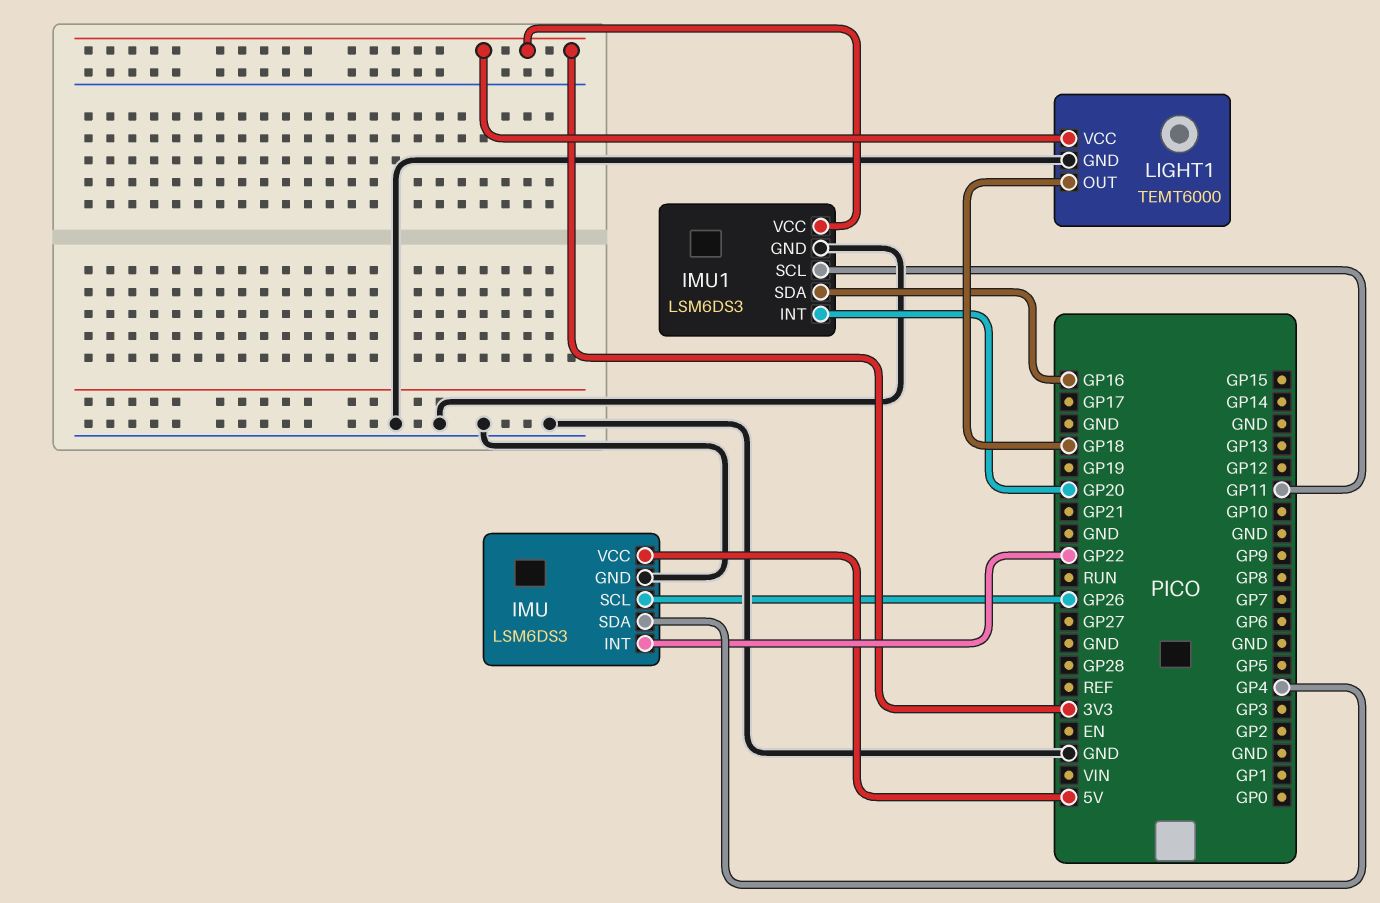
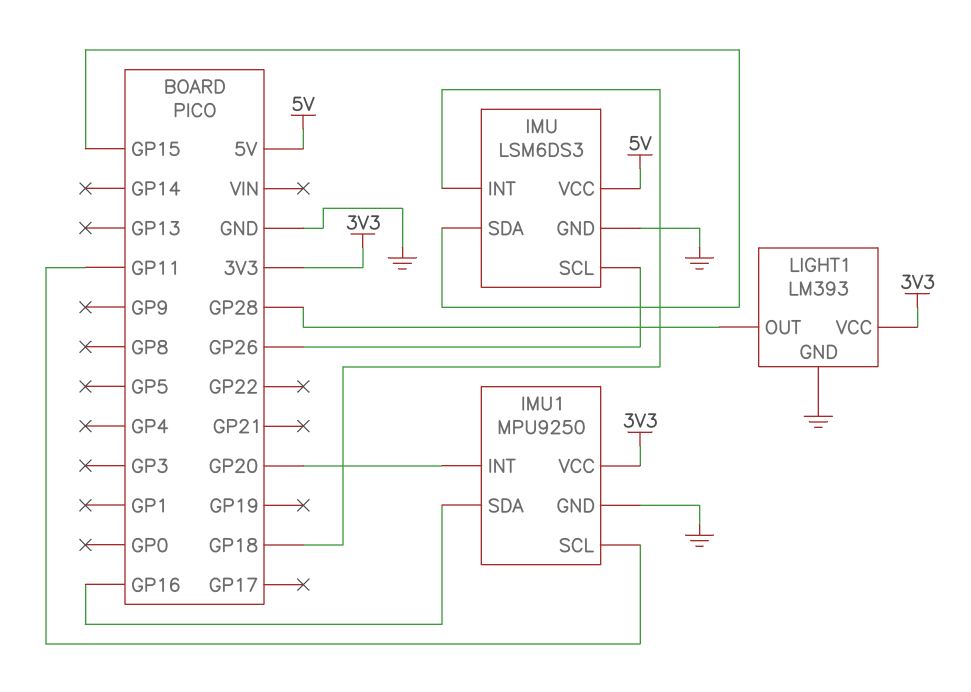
IMU pin INT: GP22 -> GP18
IMU pin SDA: GP4 -> GP15
IMU1: LSM6DS3 -> MPU9250
LIGHT1: TEMT6000 -> LM393
LIGHT1 pin OUT: GP18 -> GP28

